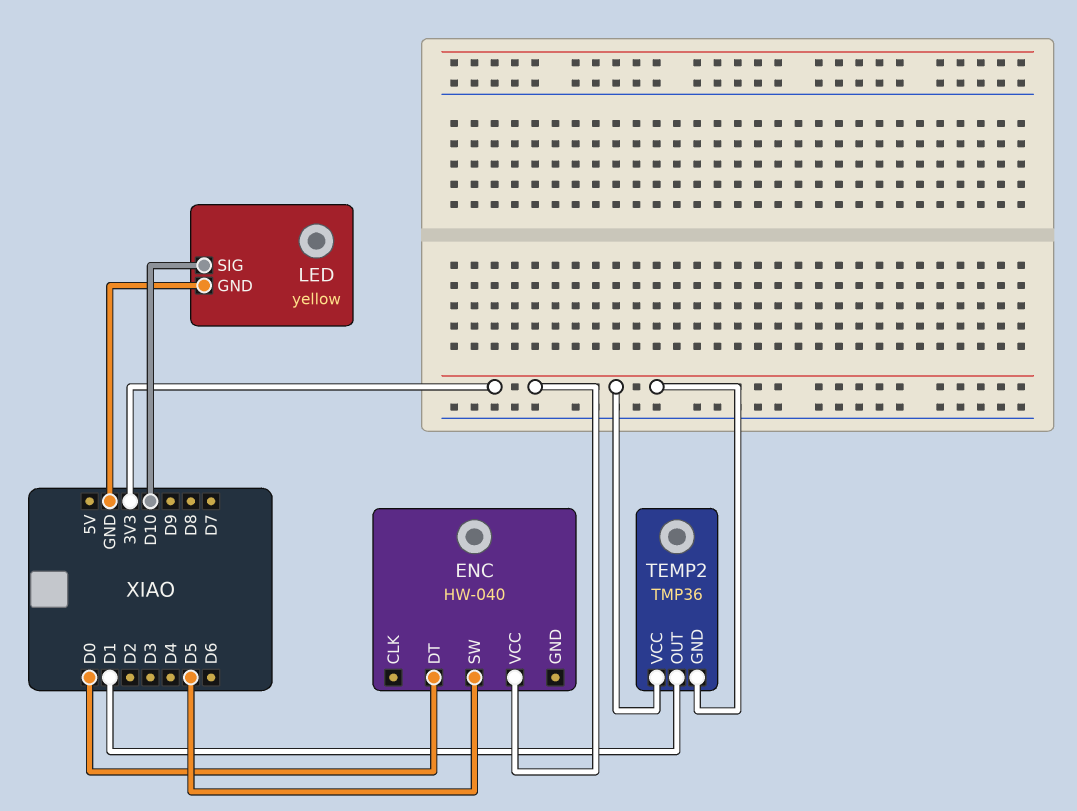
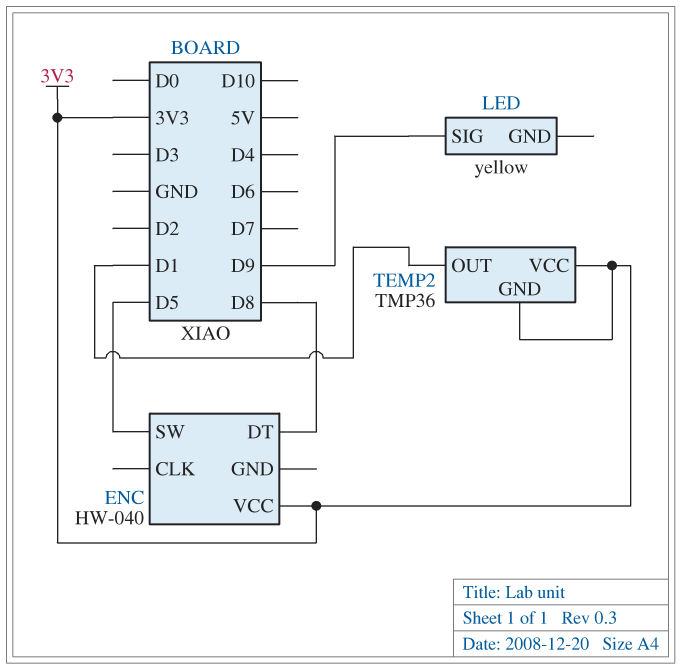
ENC pin DT: D0 -> D8
LED pin GND: GND -> none
LED pin SIG: D10 -> D9

